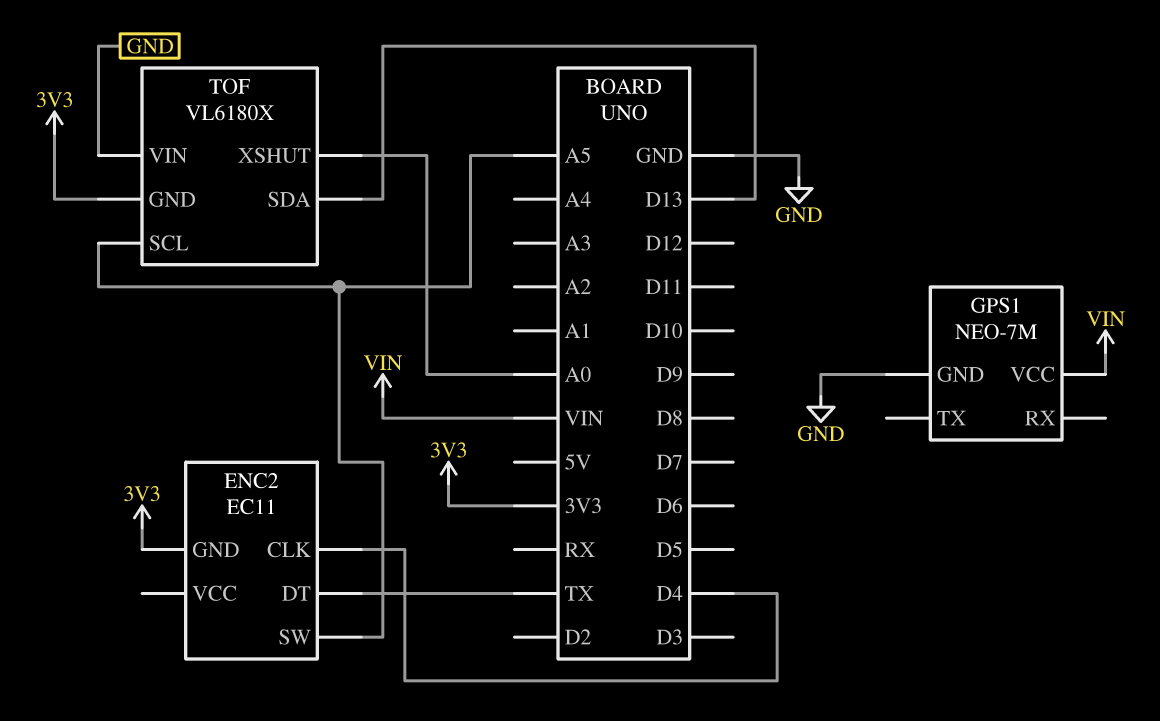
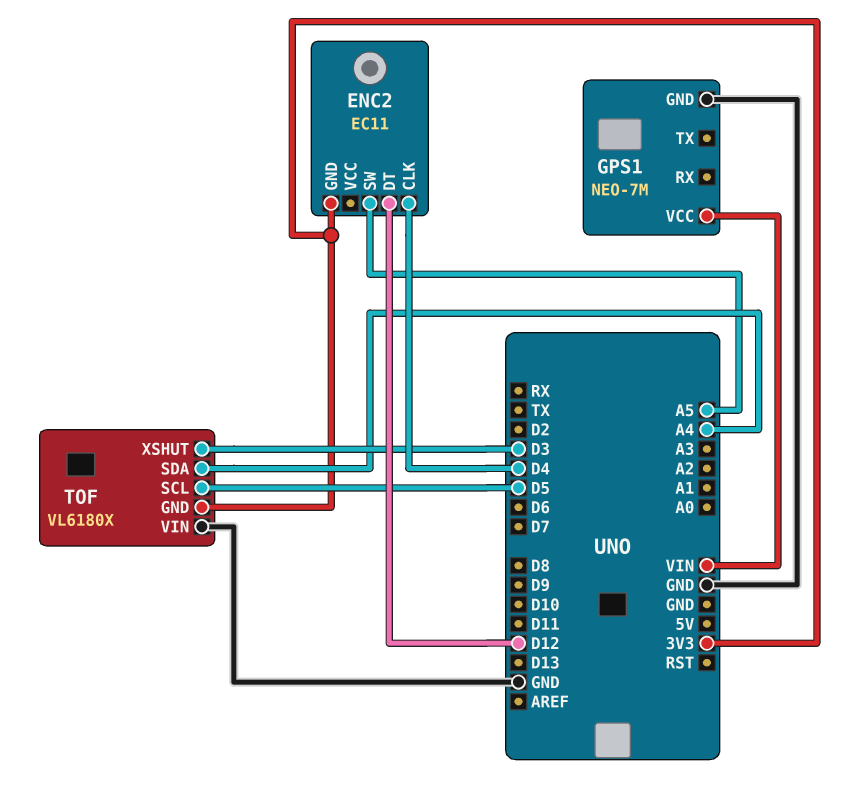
ENC2 pin DT: TX -> D12
TOF pin SCL: A5 -> D5
TOF pin SDA: D13 -> A4
TOF pin XSHUT: A0 -> D3

